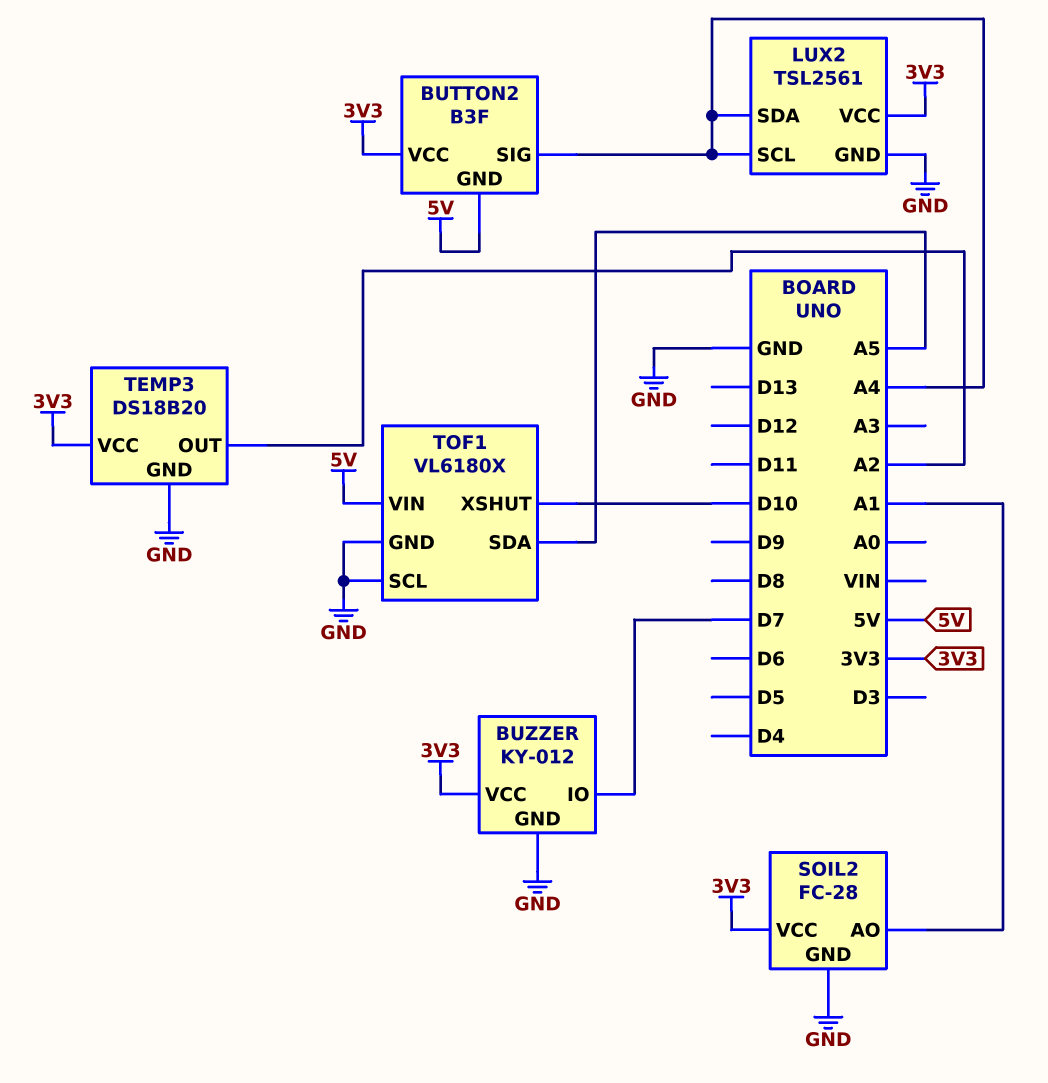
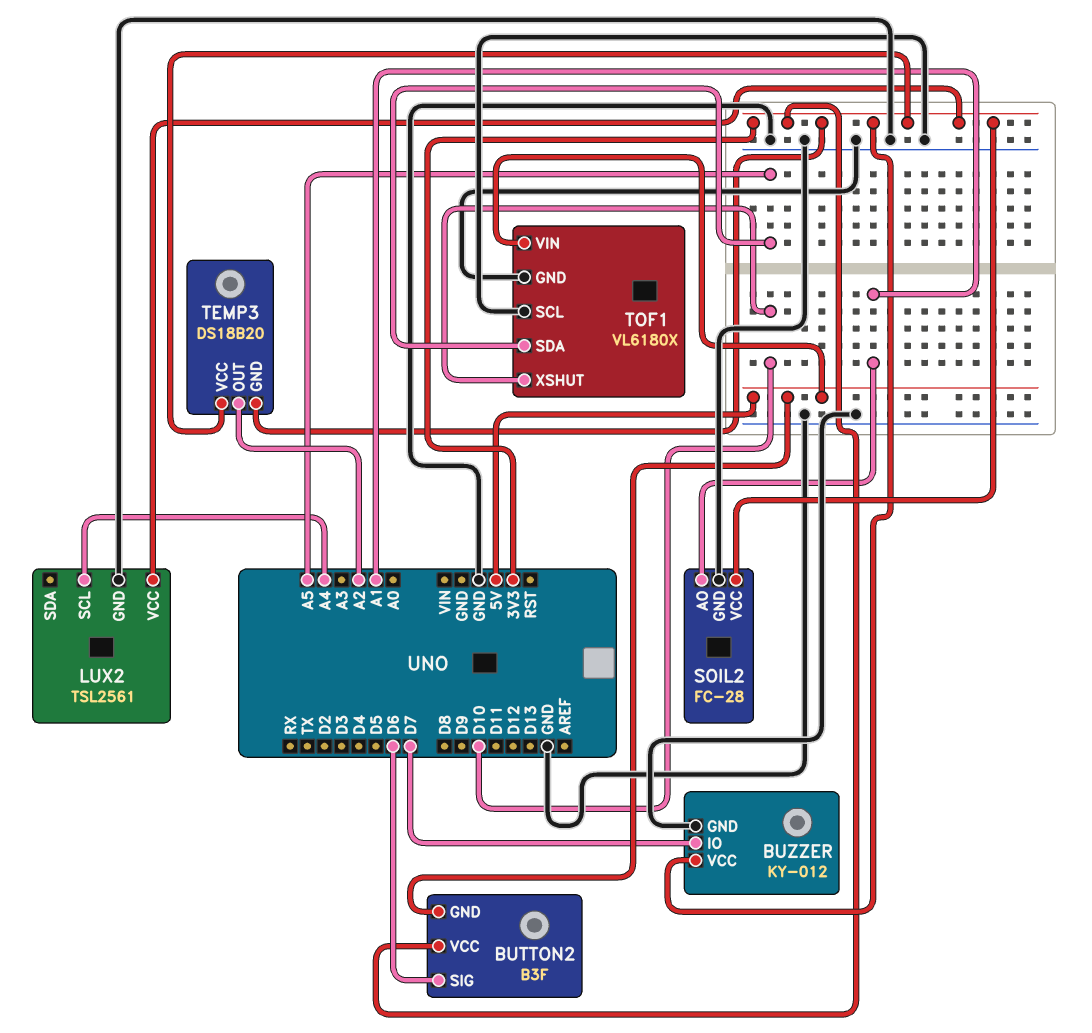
BUTTON2 pin SIG: A4 -> D6
LUX2 pin SDA: A4 -> none
TEMP3 pin GND: GND -> 3V3

